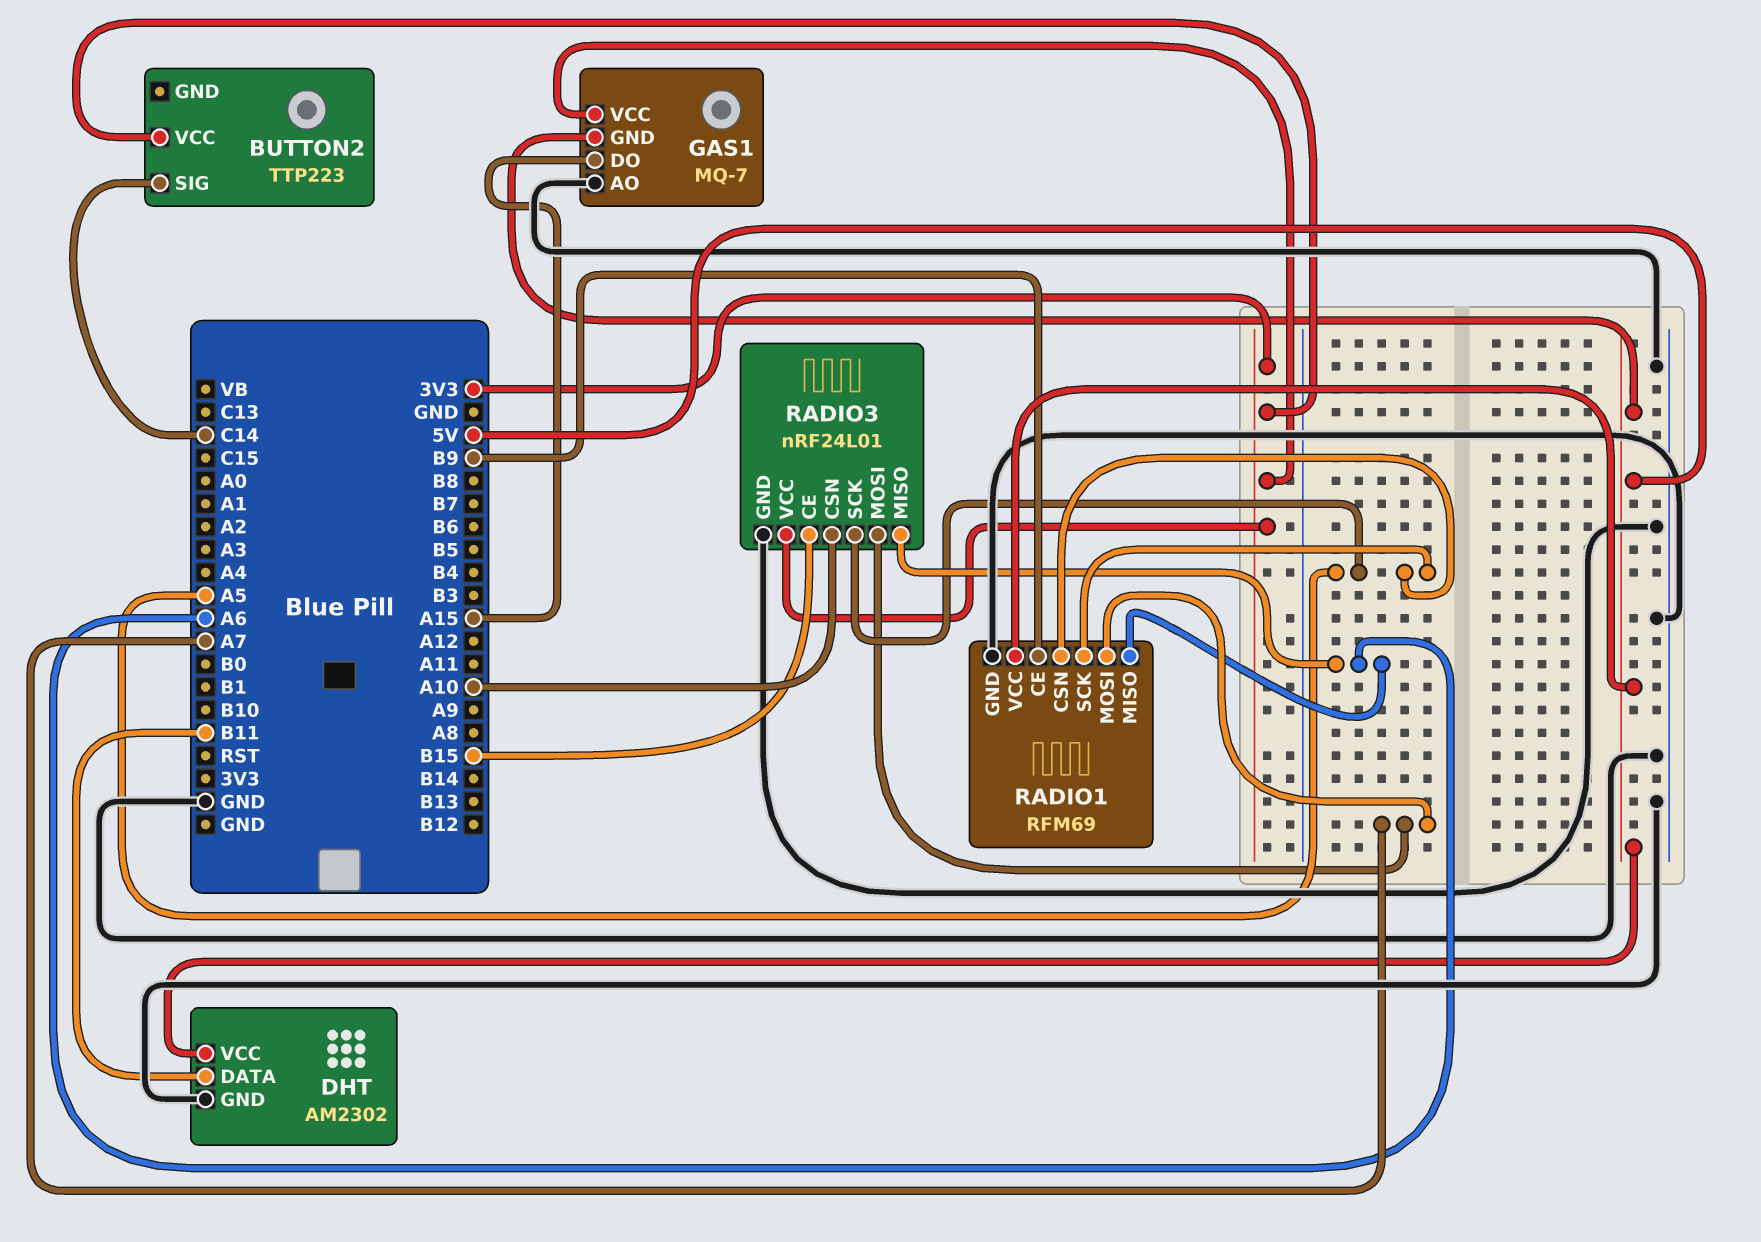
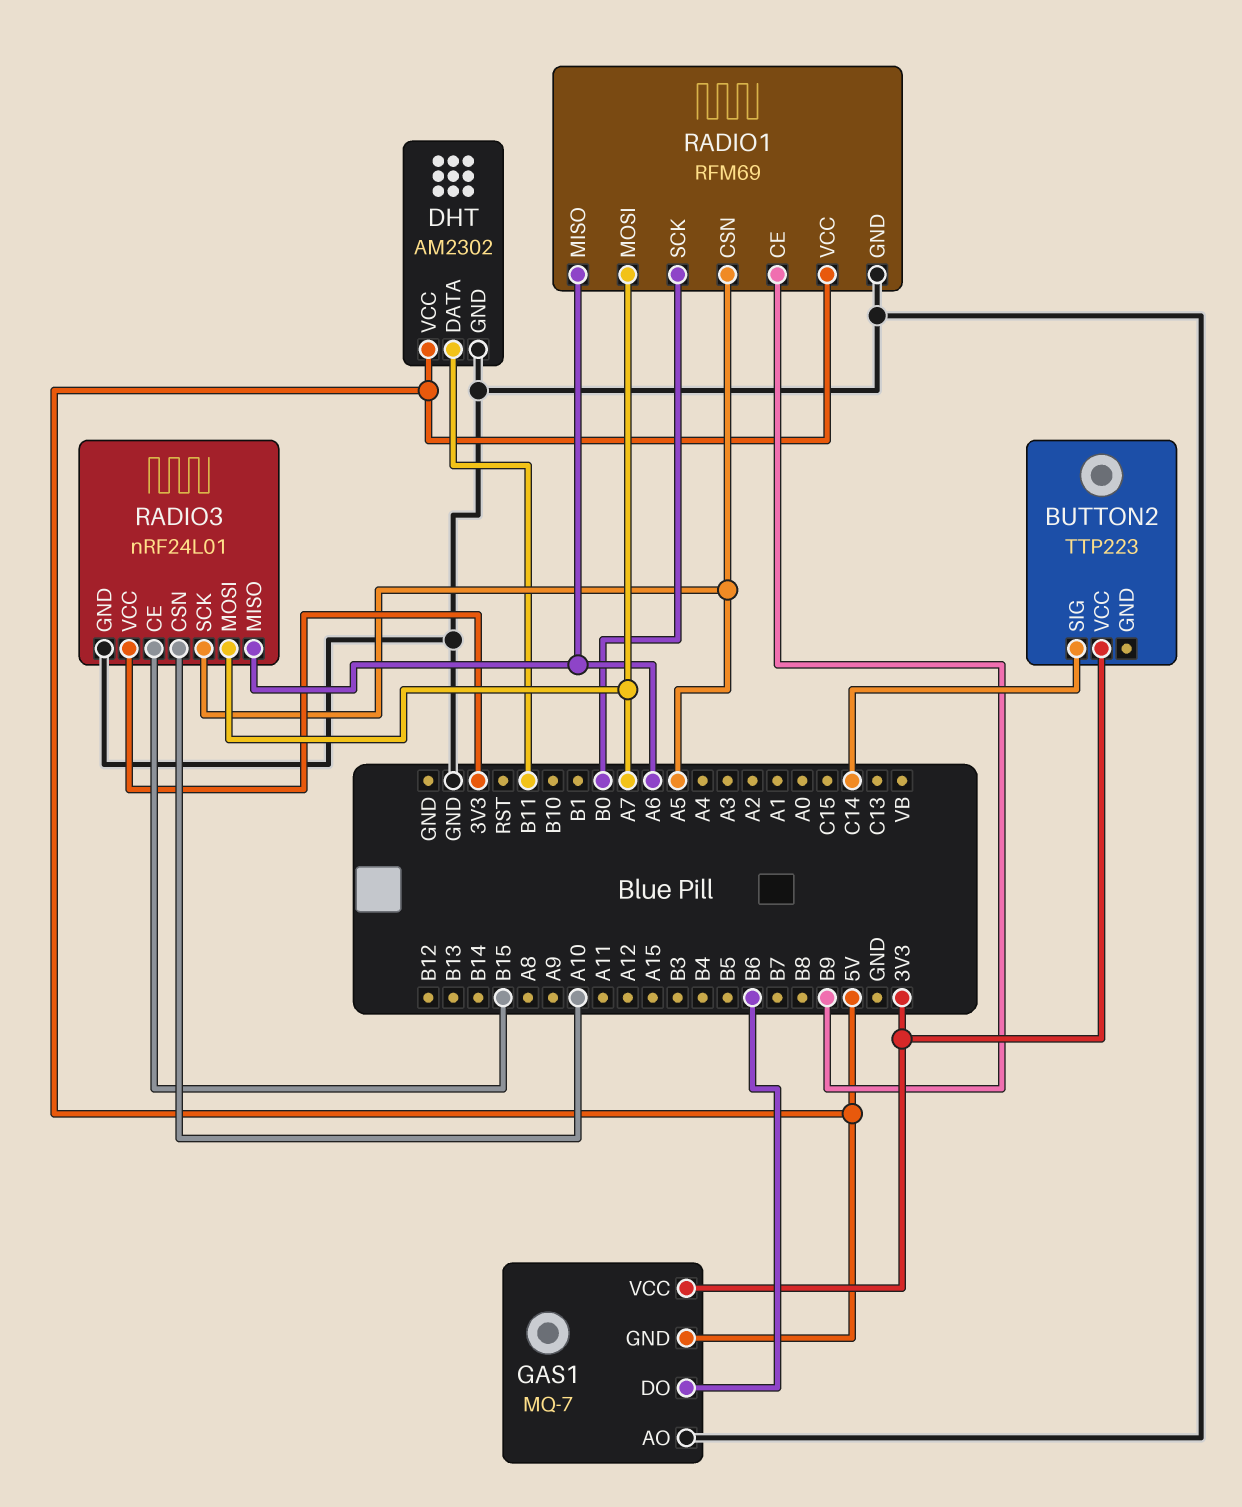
GAS1 pin DO: A15 -> B6
RADIO1 pin SCK: A5 -> B0

